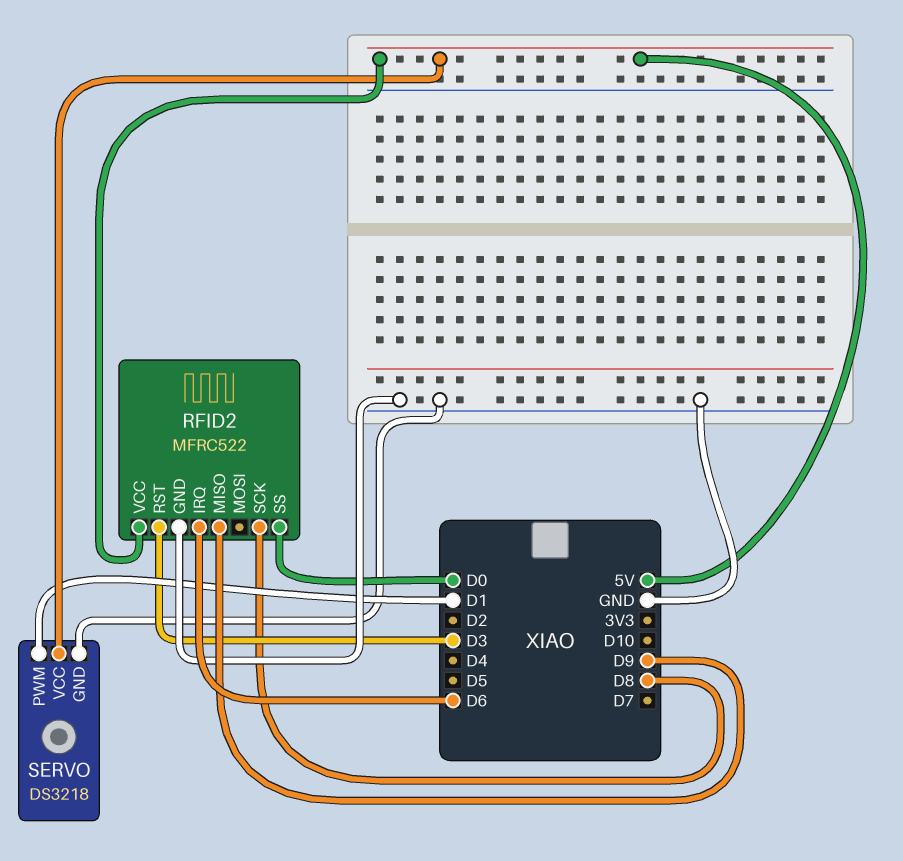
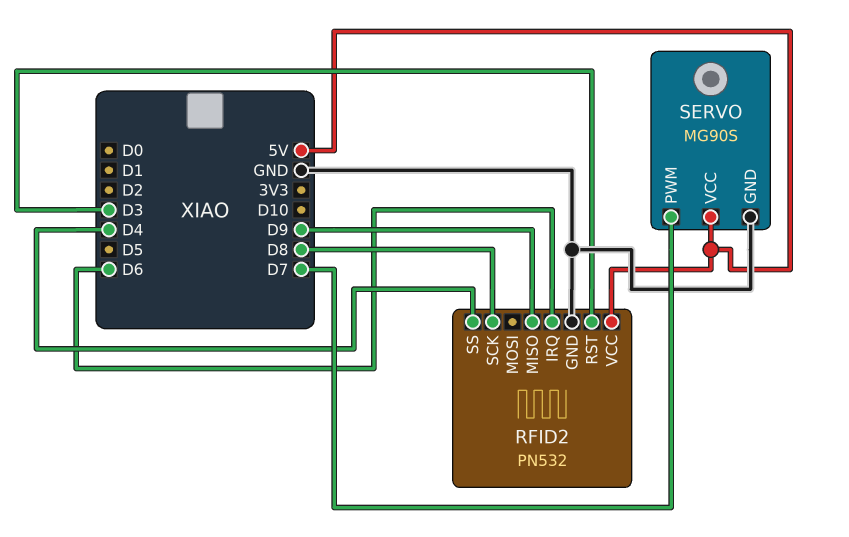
RFID2: MFRC522 -> PN532
RFID2 pin SS: D0 -> D4
SERVO: DS3218 -> MG90S
SERVO pin PWM: D1 -> D7

